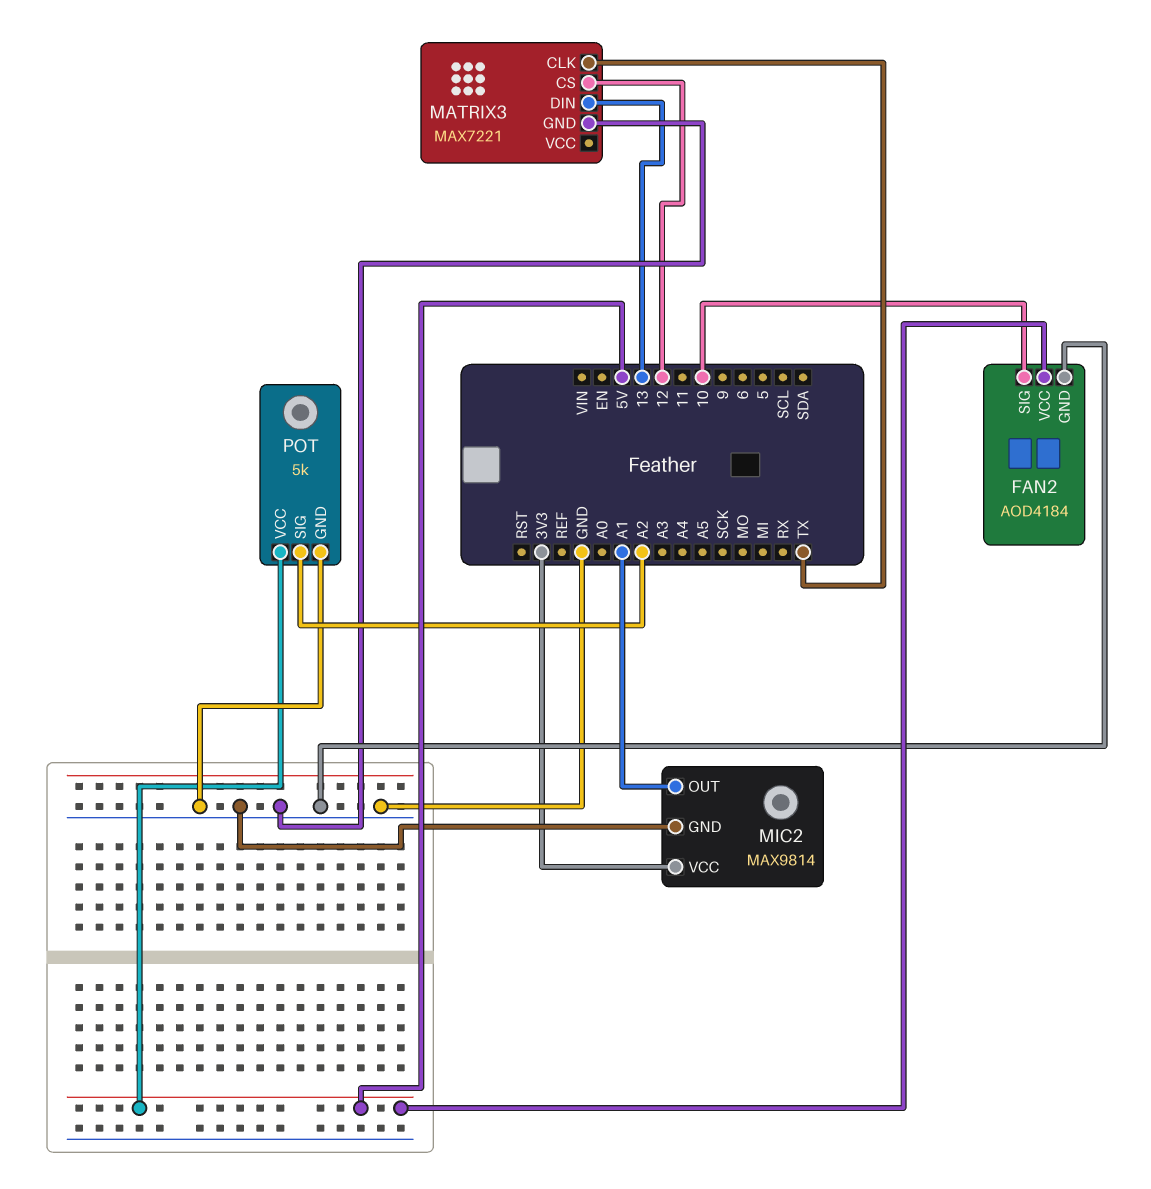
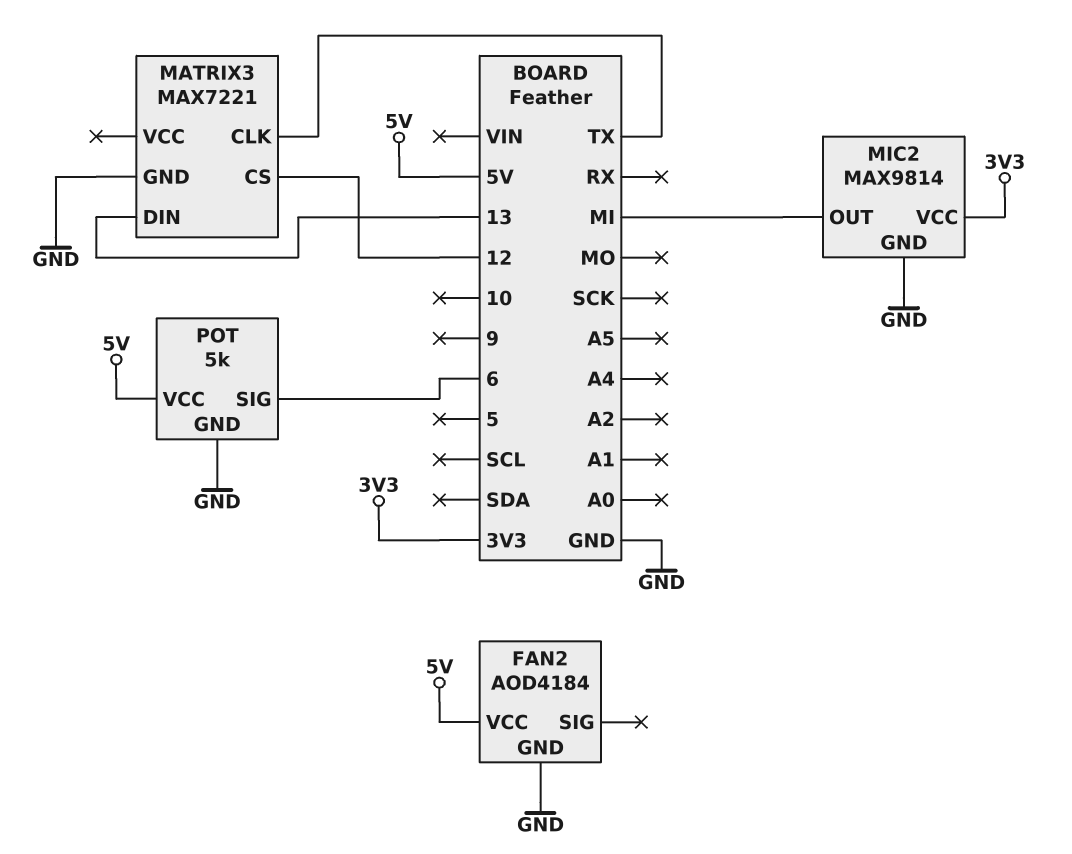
FAN2 pin SIG: 10 -> none
MIC2 pin OUT: A1 -> MI
POT pin SIG: A2 -> 6

